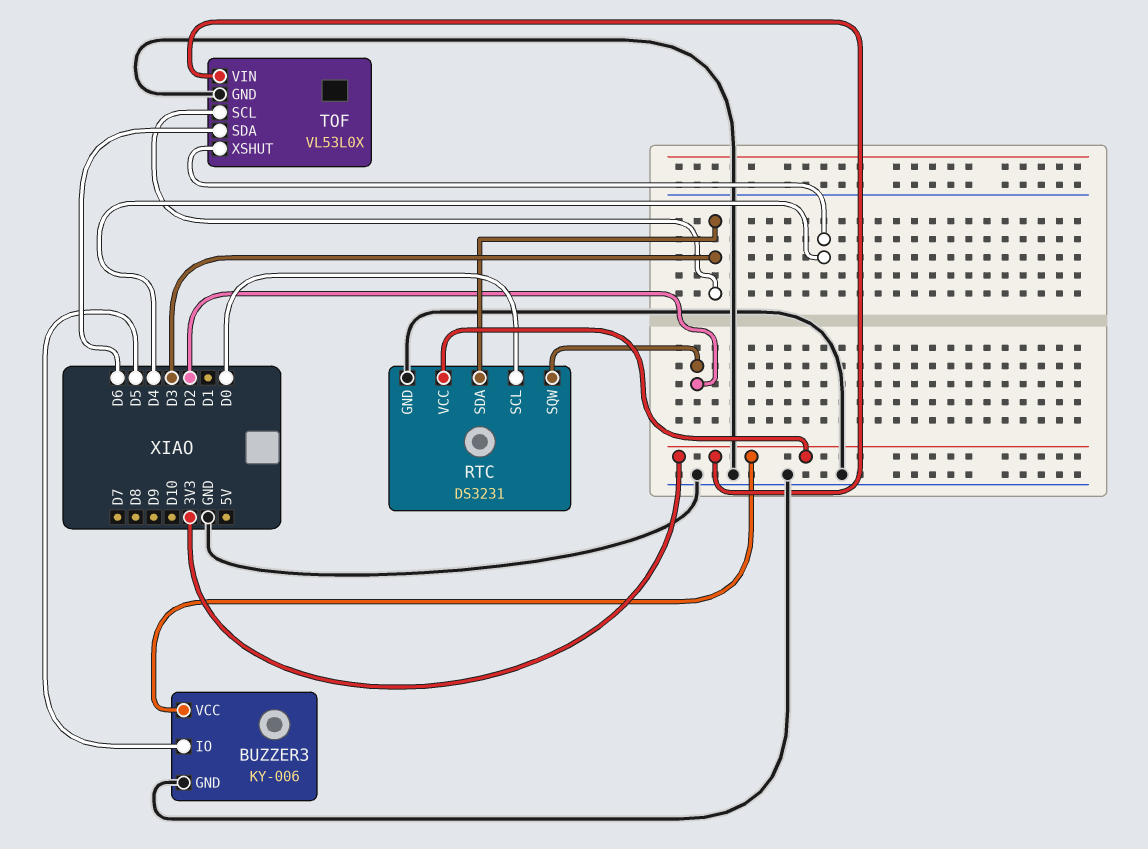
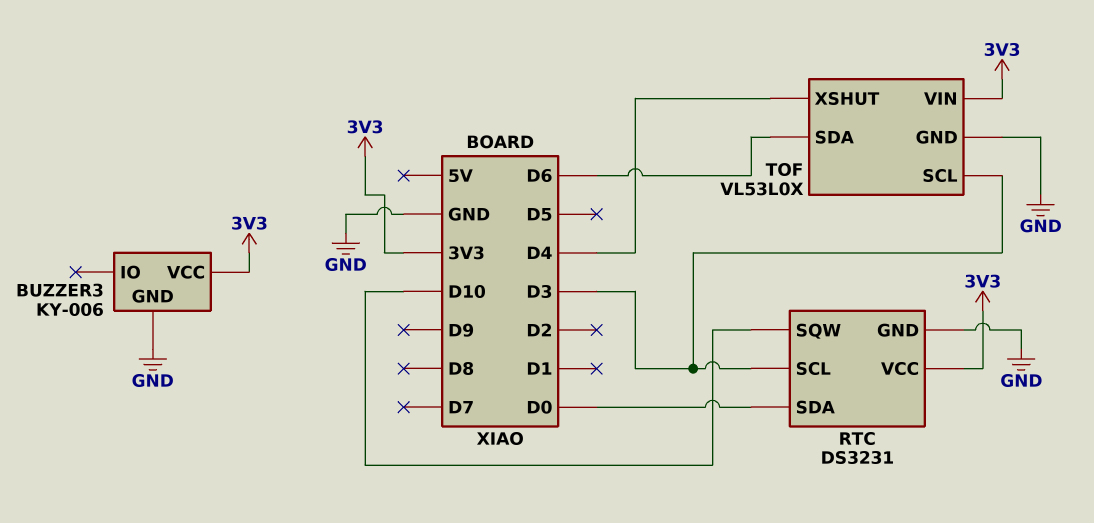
BUZZER3 pin IO: D5 -> none
RTC pin SCL: D0 -> D3
RTC pin SDA: D3 -> D0
RTC pin SQW: D2 -> D10

